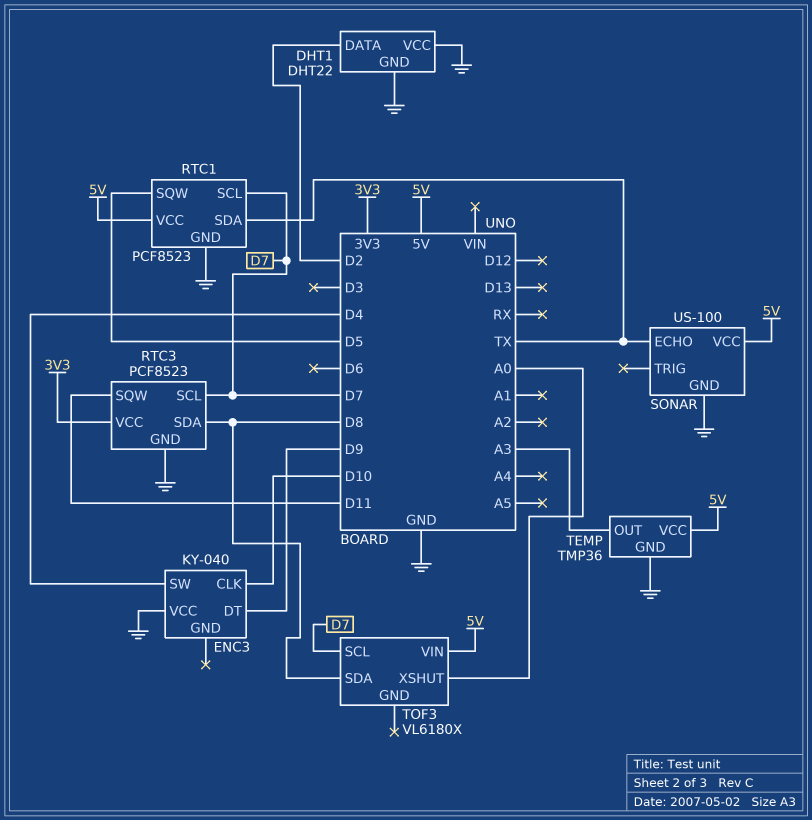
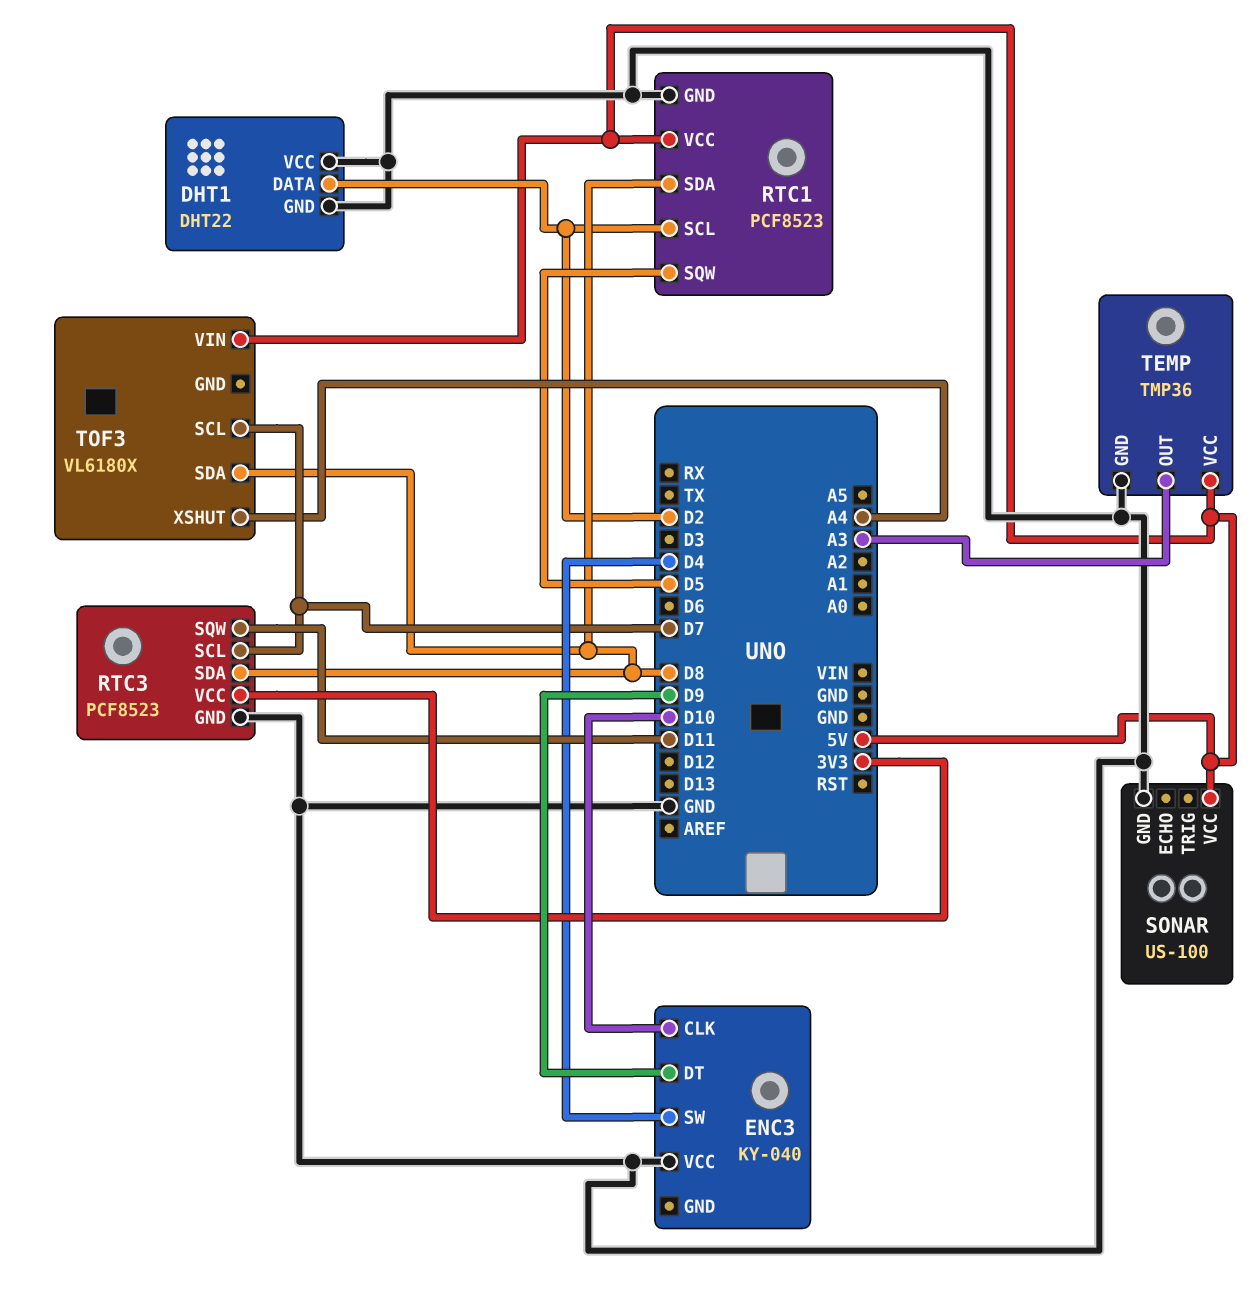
RTC1 pin SCL: D7 -> D2
RTC1 pin SDA: TX -> D8
SONAR pin ECHO: TX -> none
TOF3 pin XSHUT: A0 -> A4

